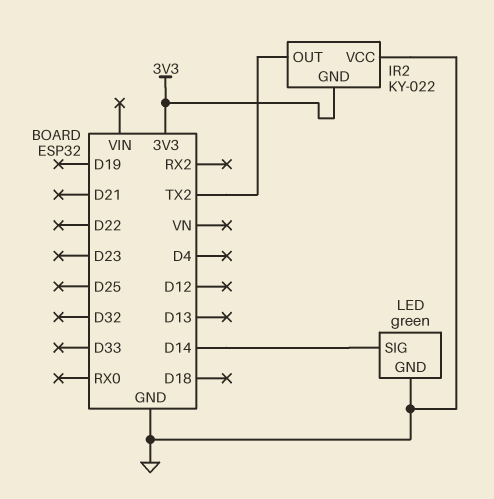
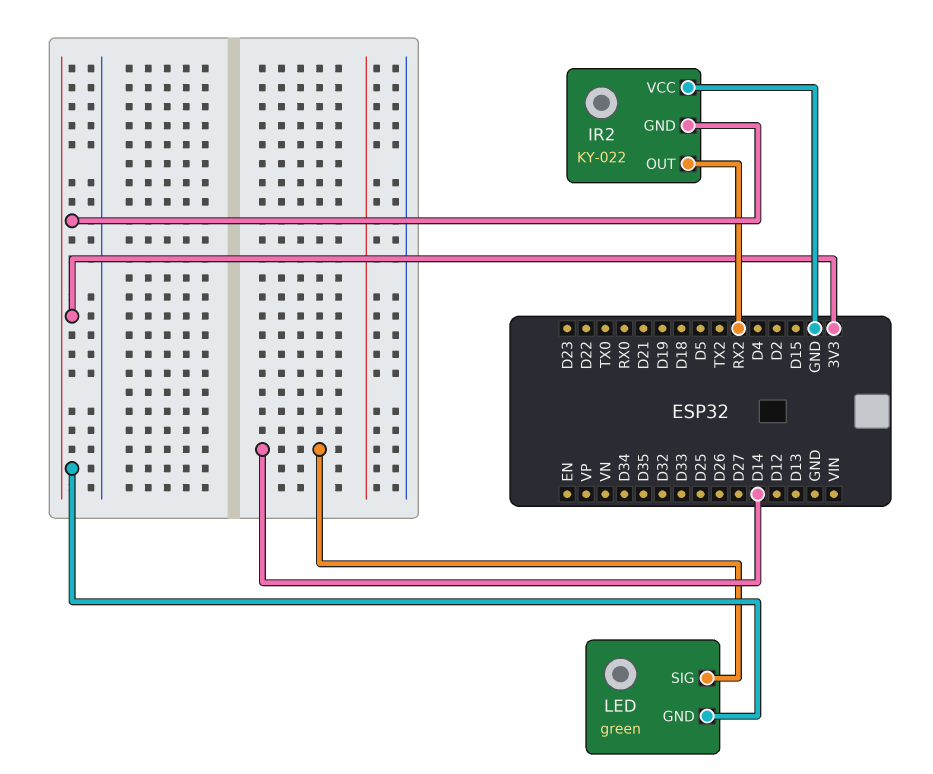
IR2 pin OUT: TX2 -> RX2
LED pin GND: GND -> 3V3

